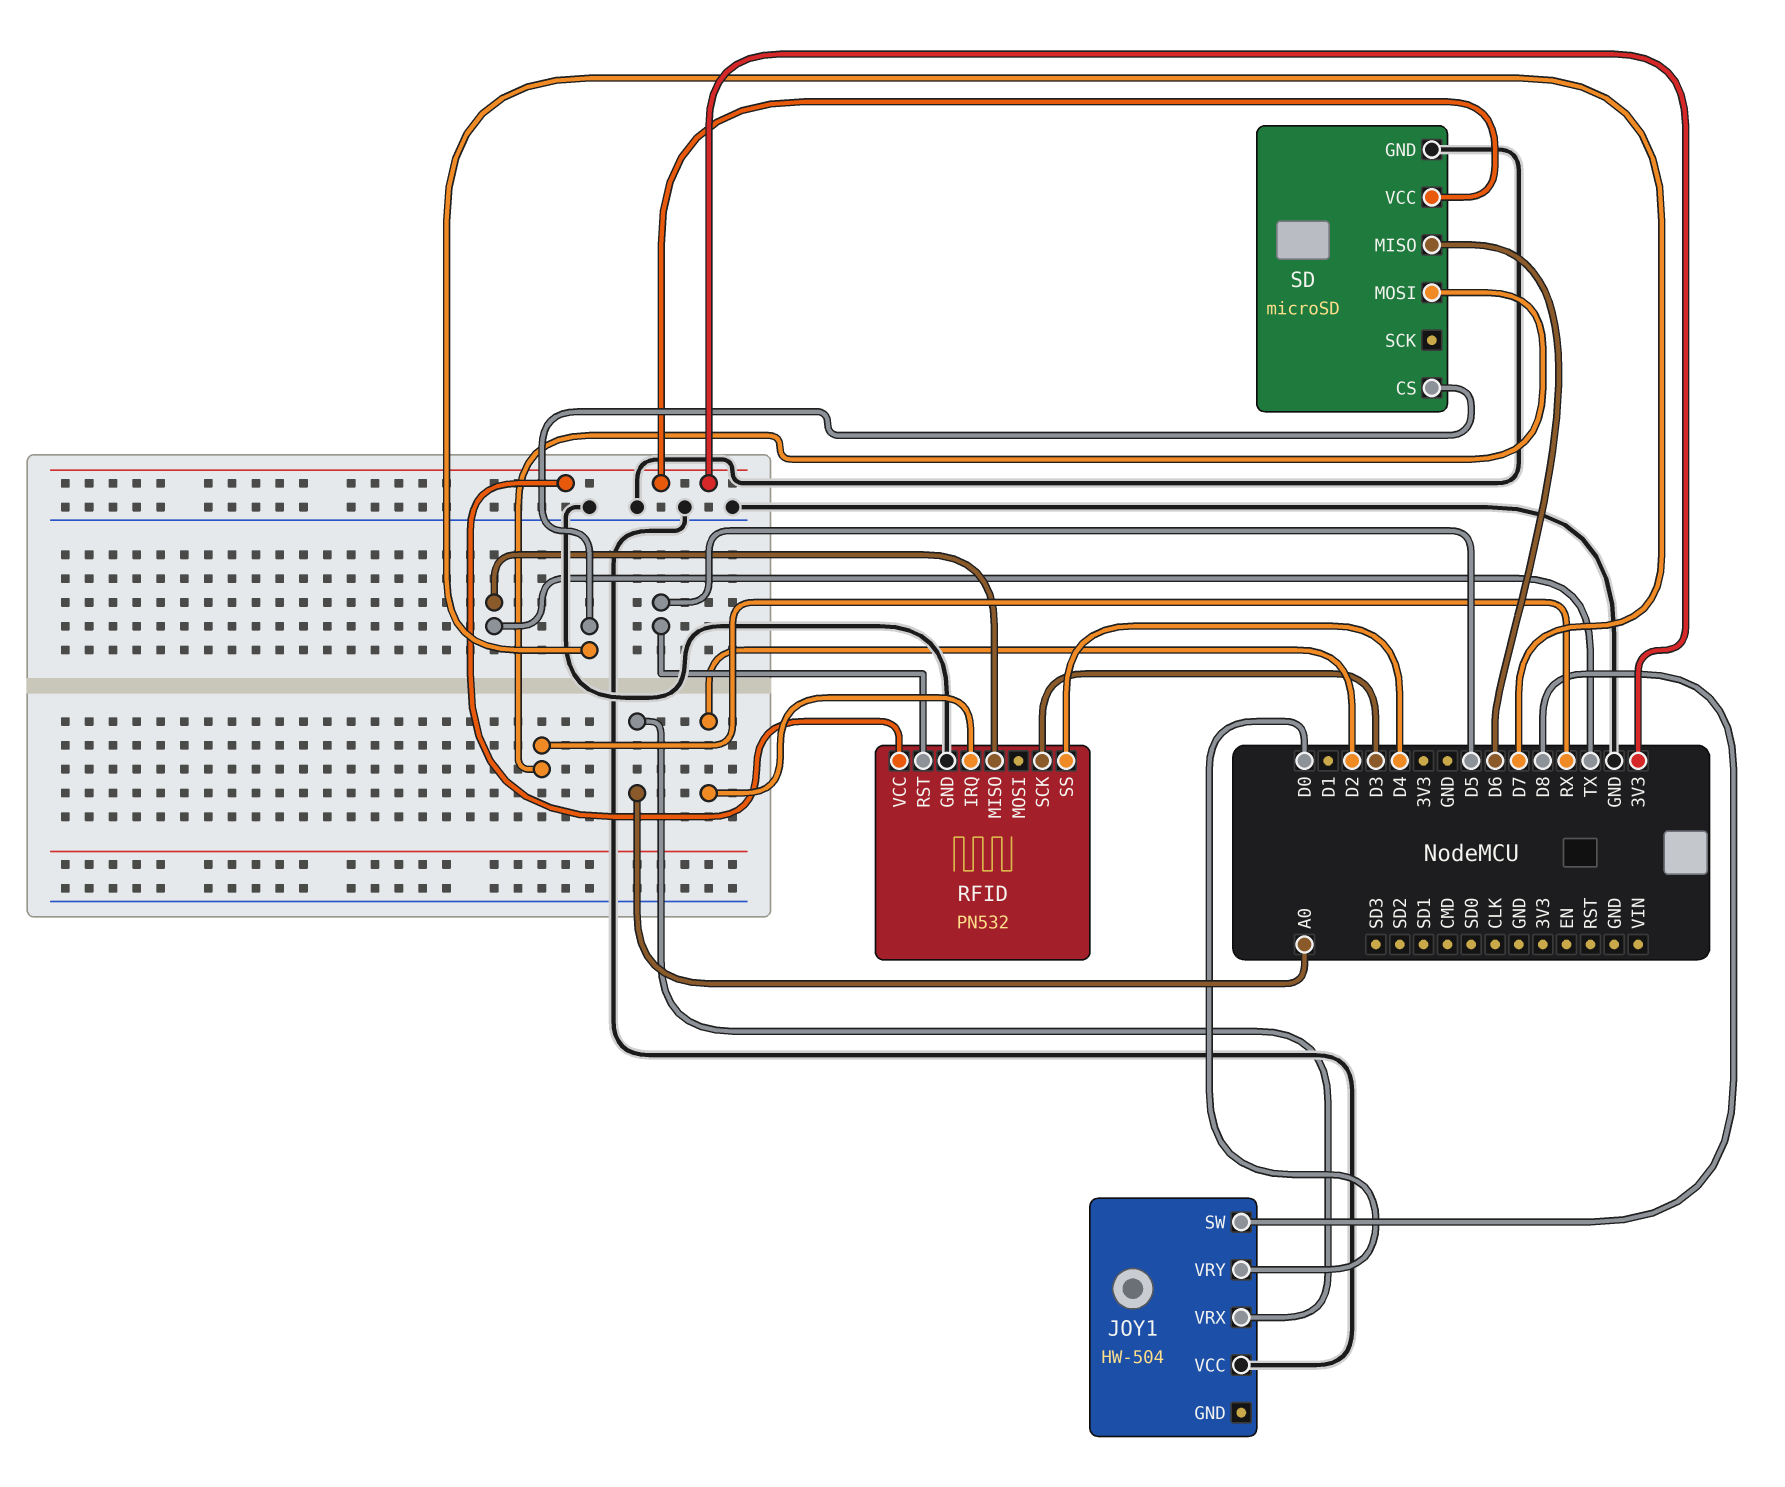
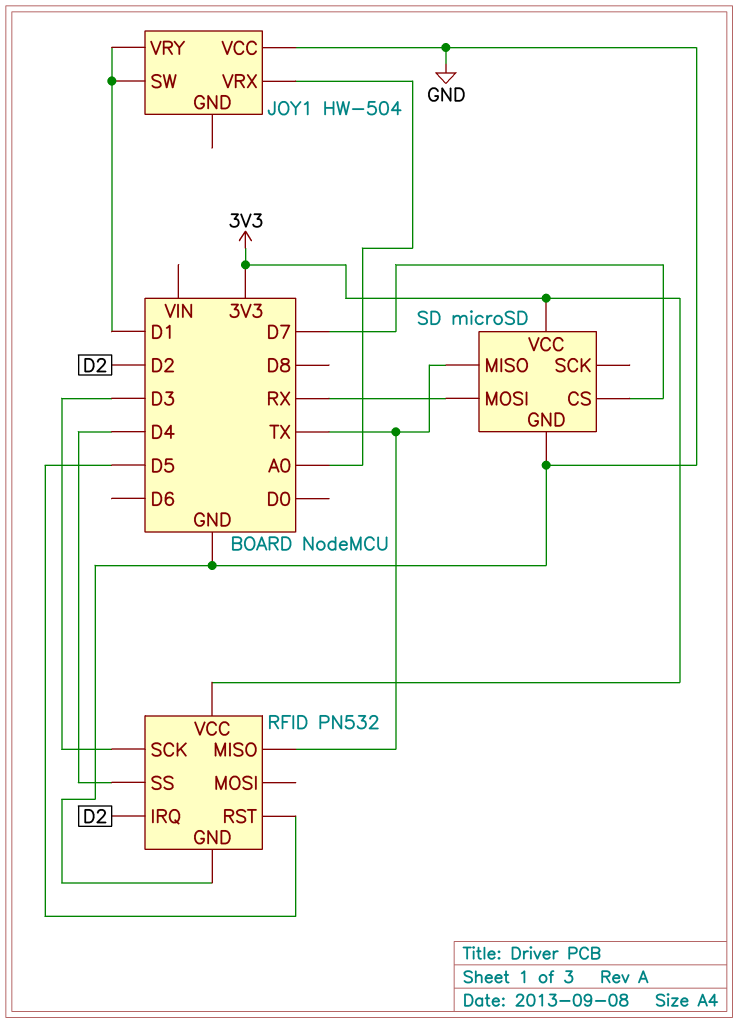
JOY1 pin SW: D8 -> D1
JOY1 pin VRY: D0 -> D1
SD pin MISO: D6 -> TX

